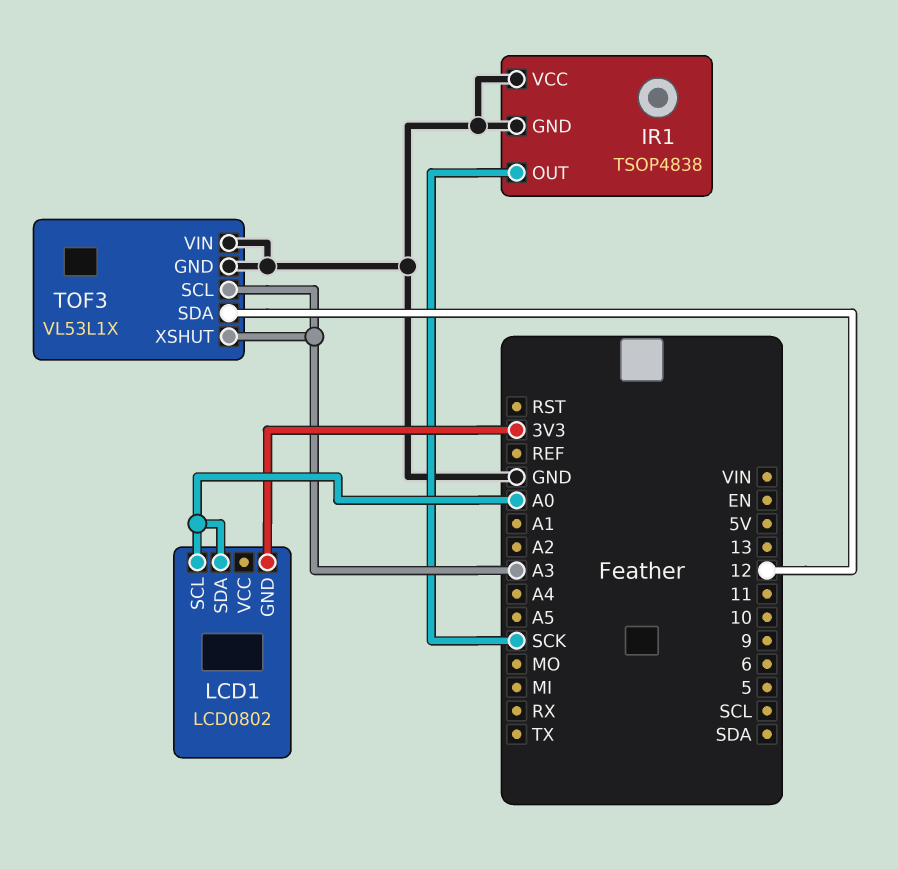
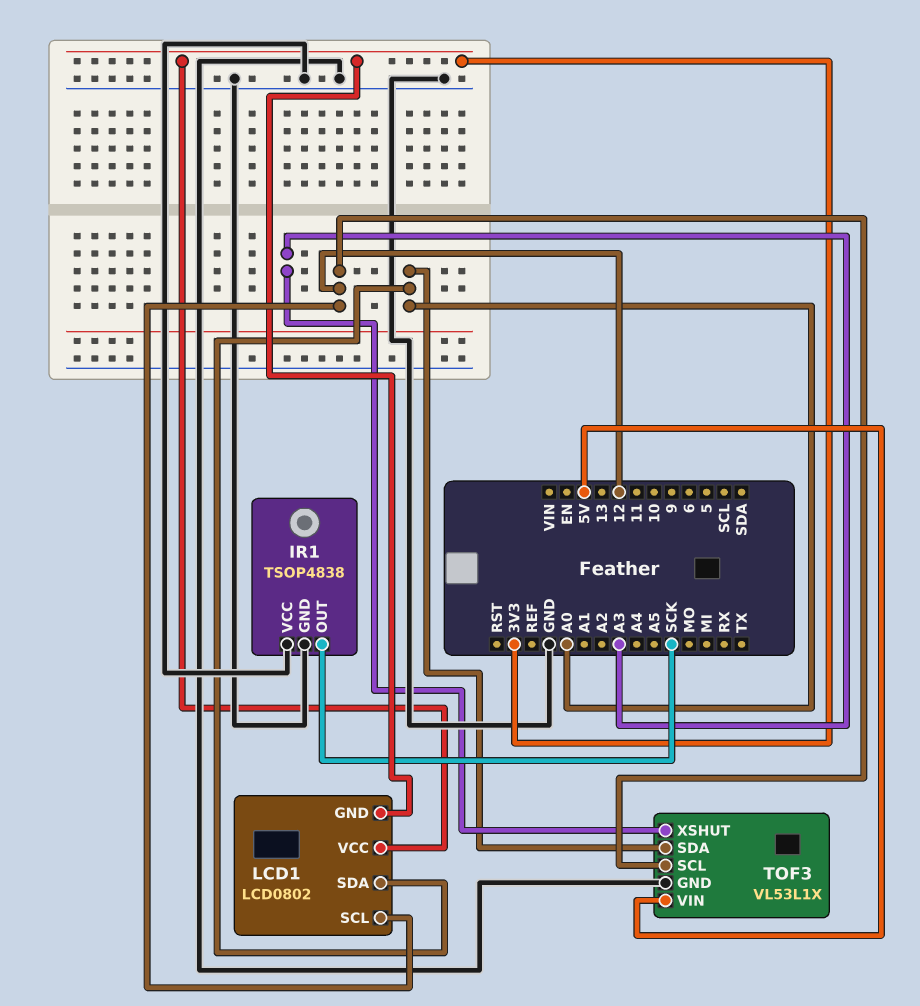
LCD1 pin SCL: A0 -> 12
LCD1 pin VCC: none -> 3V3
TOF3 pin SCL: A3 -> 12
TOF3 pin SDA: 12 -> A0
TOF3 pin VIN: GND -> 5V

